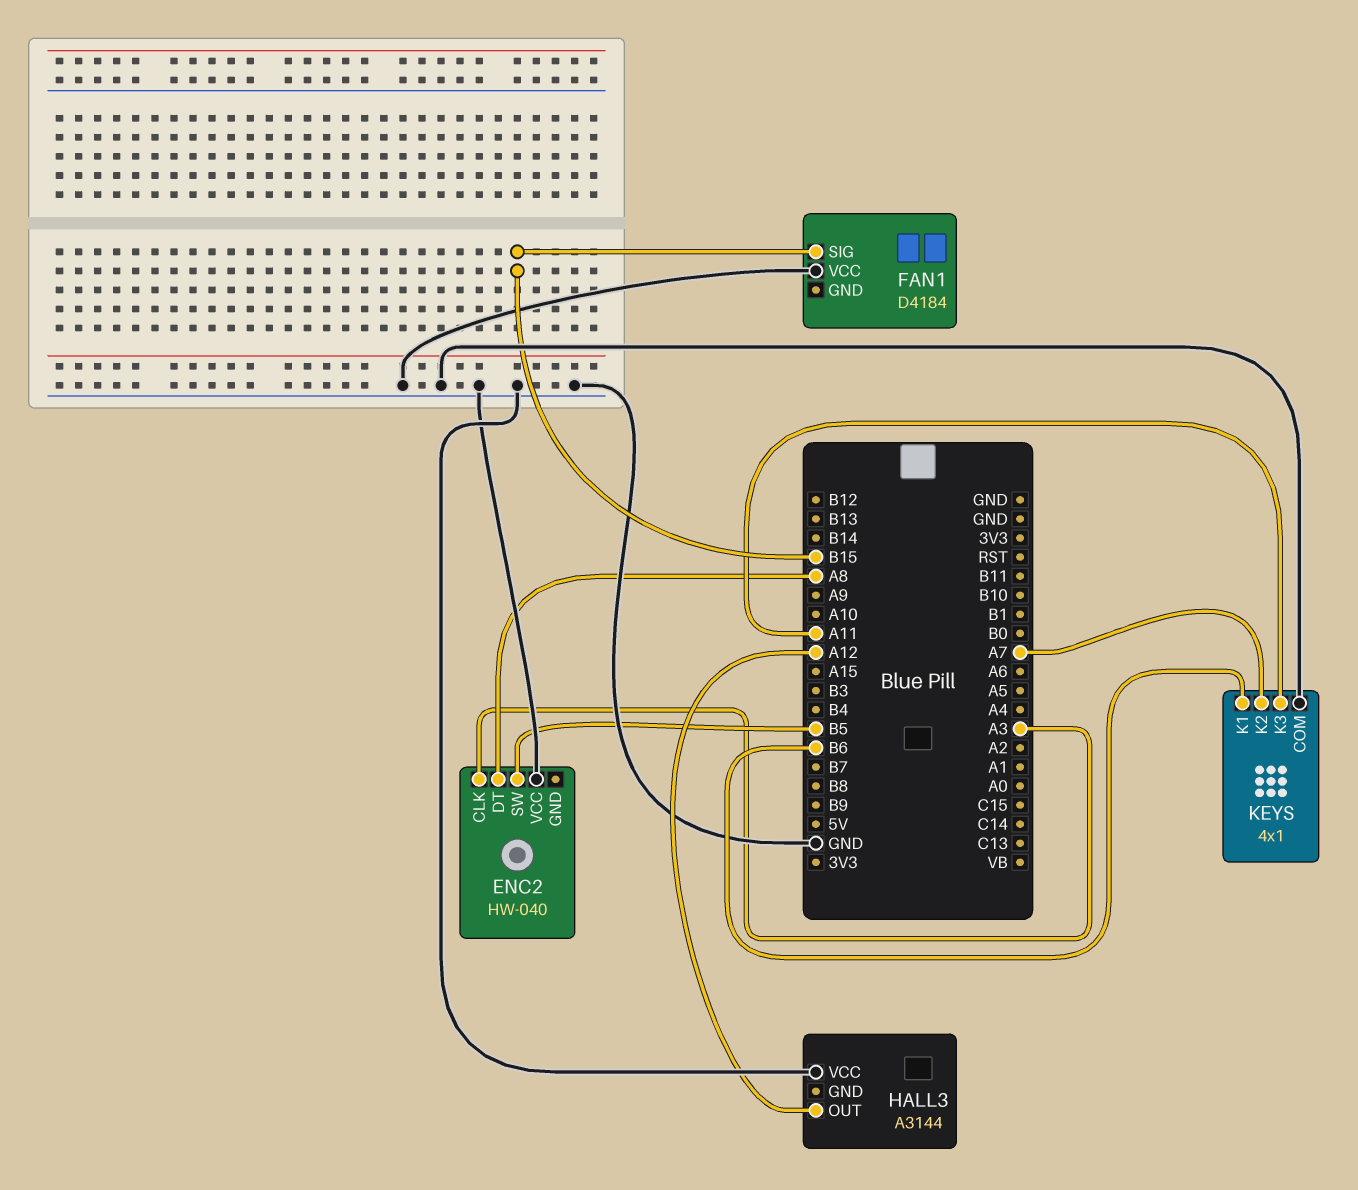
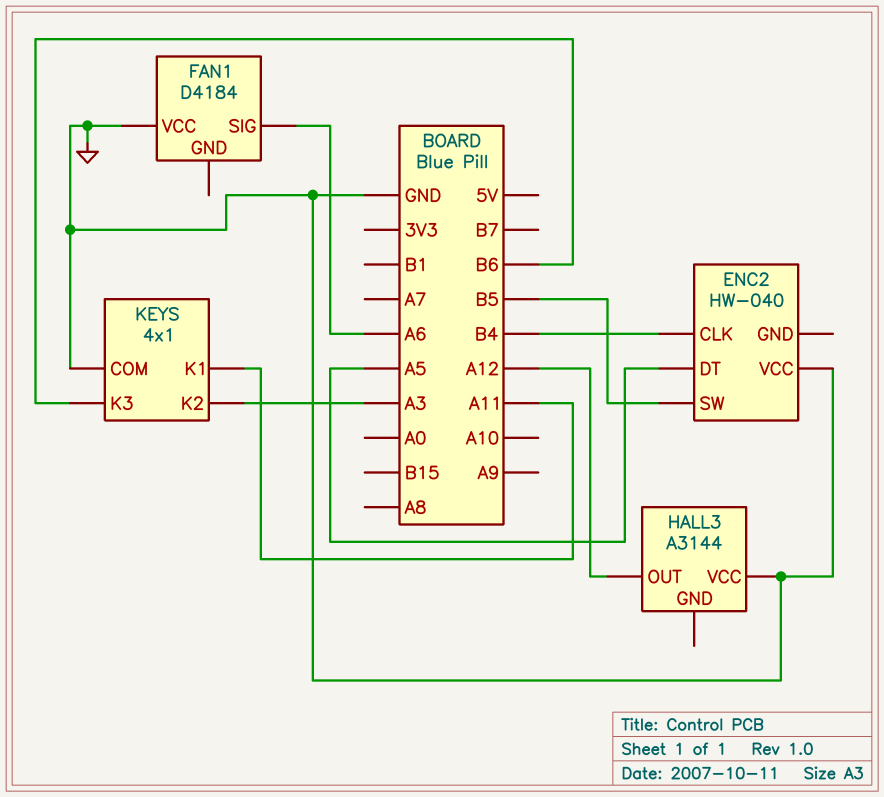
ENC2 pin CLK: A3 -> B4
ENC2 pin DT: A8 -> A5
FAN1 pin SIG: B15 -> A6
KEYS pin K1: B6 -> A11
KEYS pin K2: A7 -> A3
KEYS pin K3: A11 -> B6

